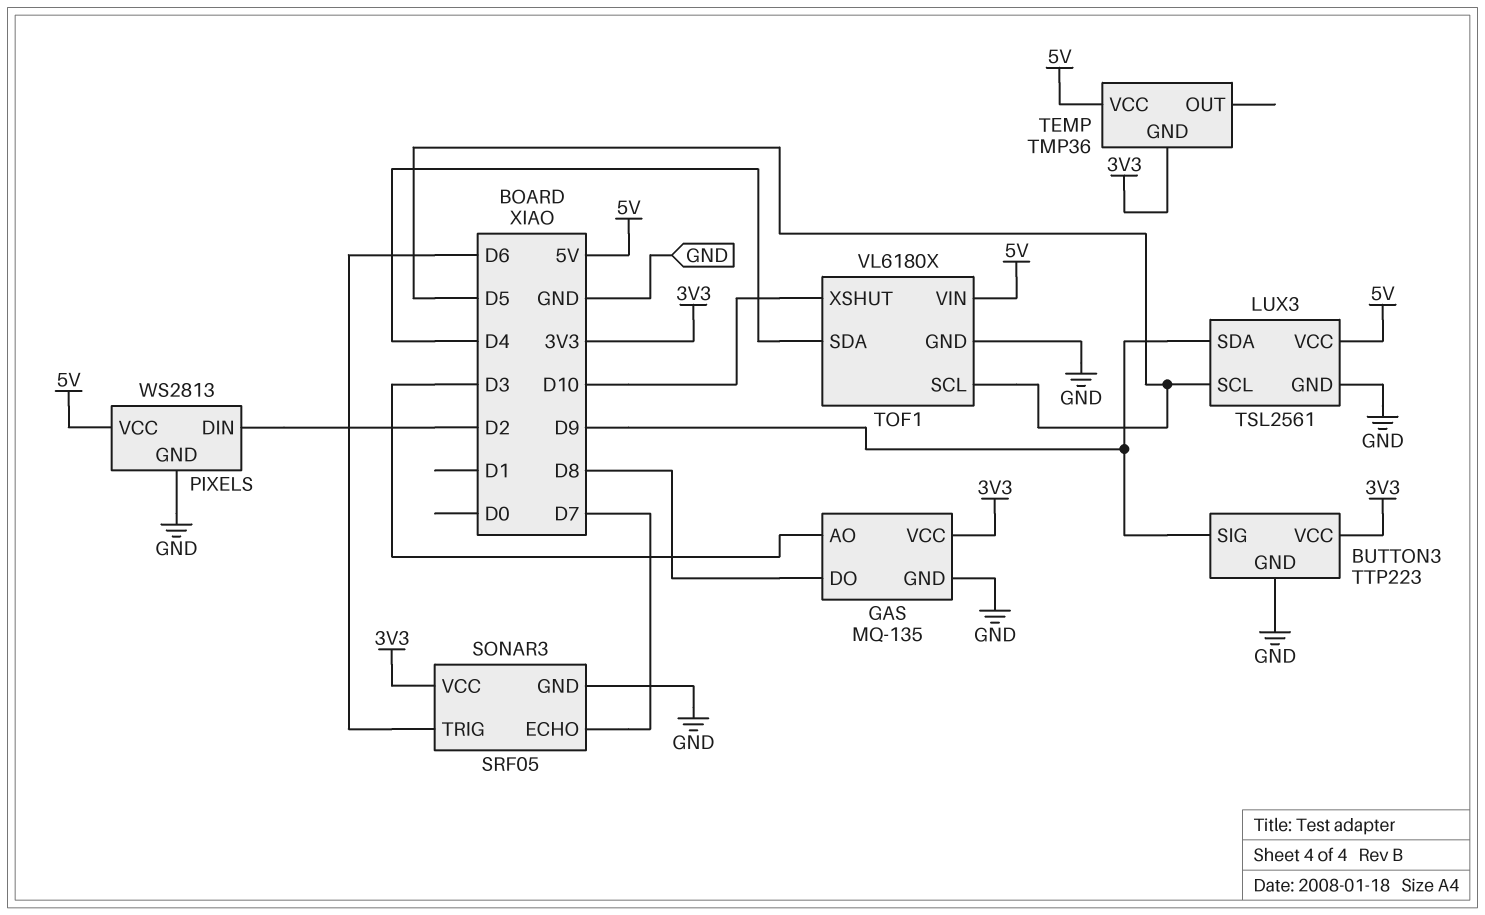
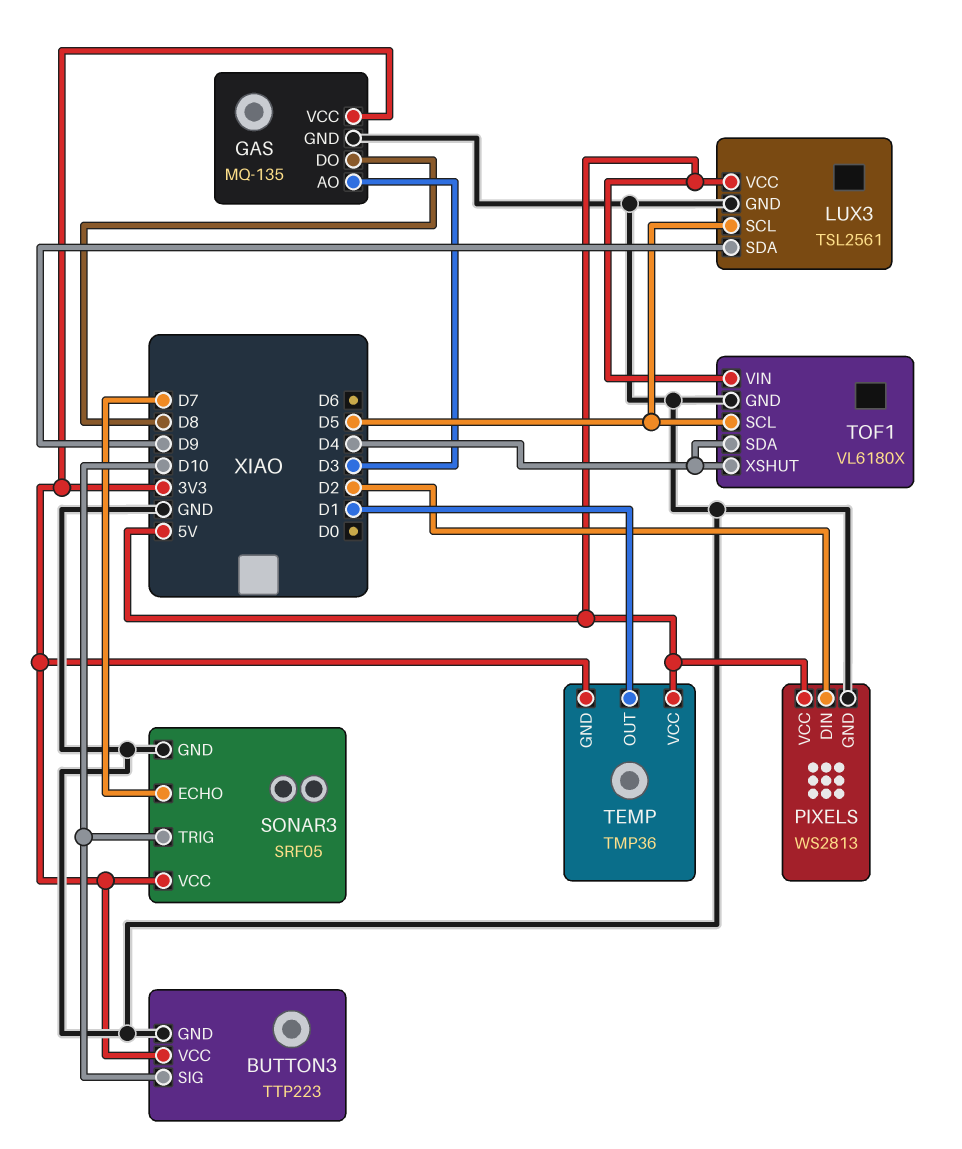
BUTTON3 pin SIG: D9 -> D10
SONAR3 pin TRIG: D6 -> D10
TEMP pin OUT: none -> D1
TOF1 pin XSHUT: D10 -> D4

